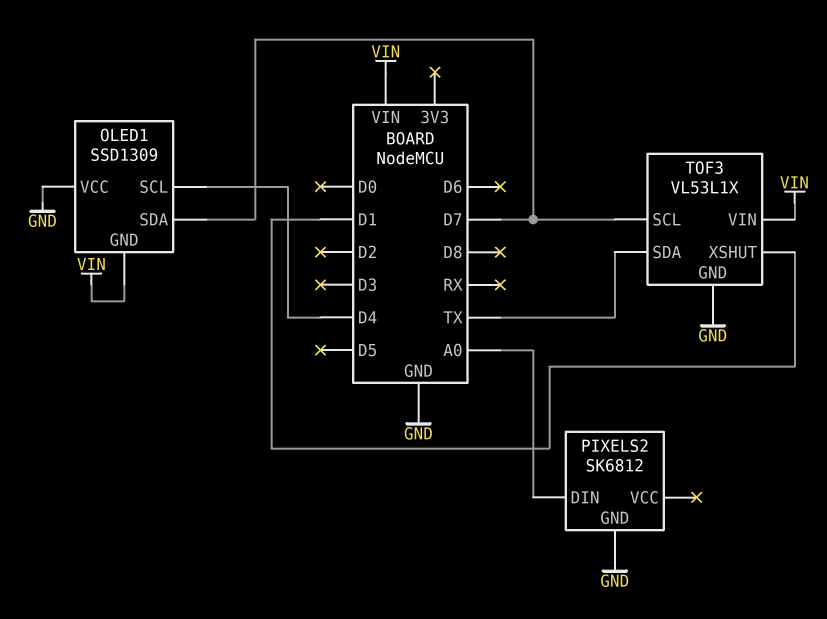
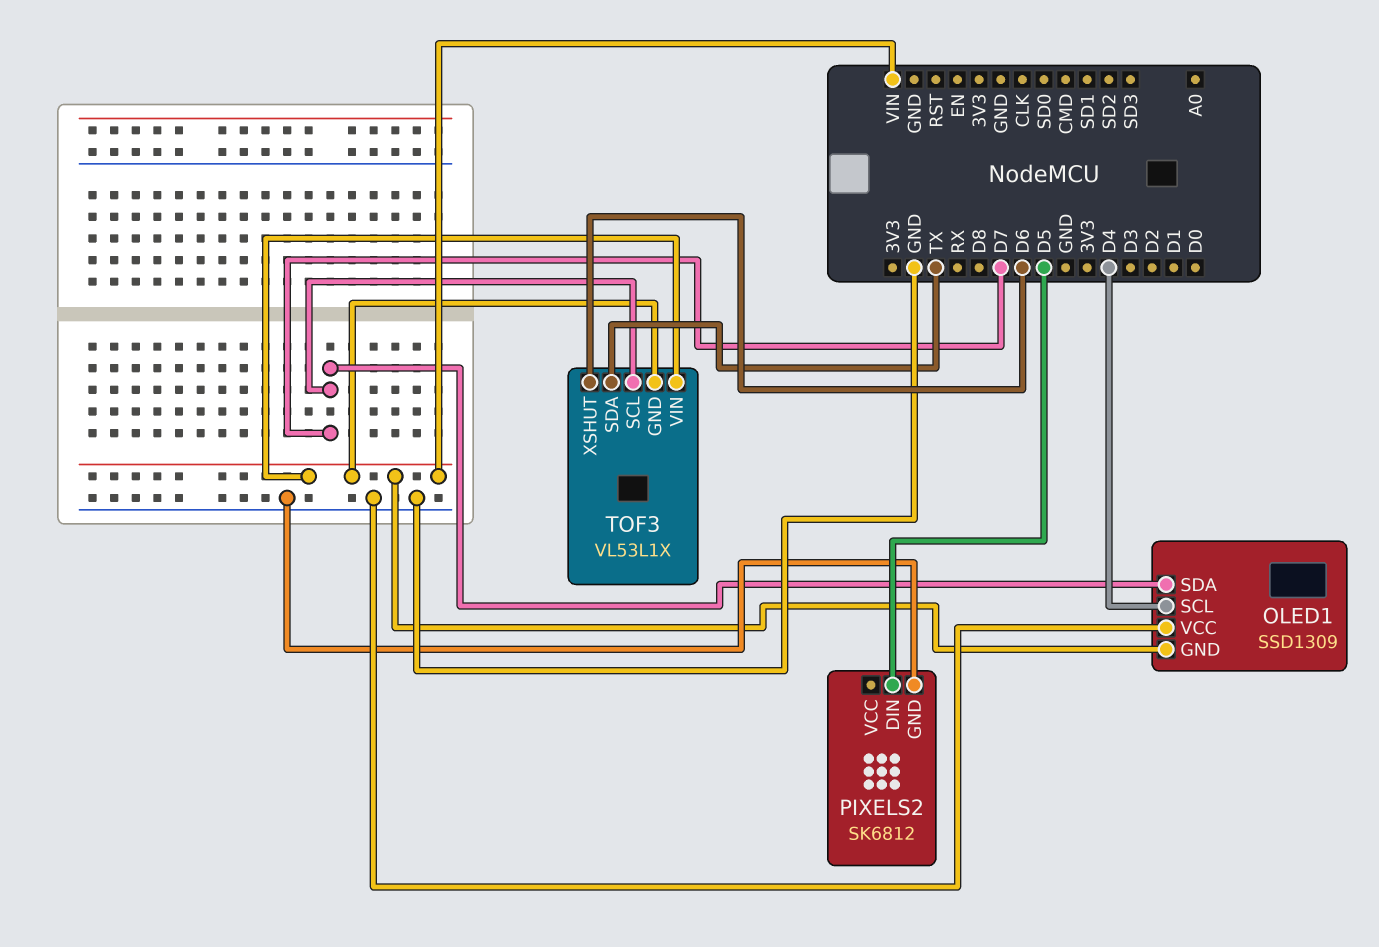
PIXELS2 pin DIN: A0 -> D5
TOF3 pin GND: GND -> VIN
TOF3 pin XSHUT: D1 -> D6

